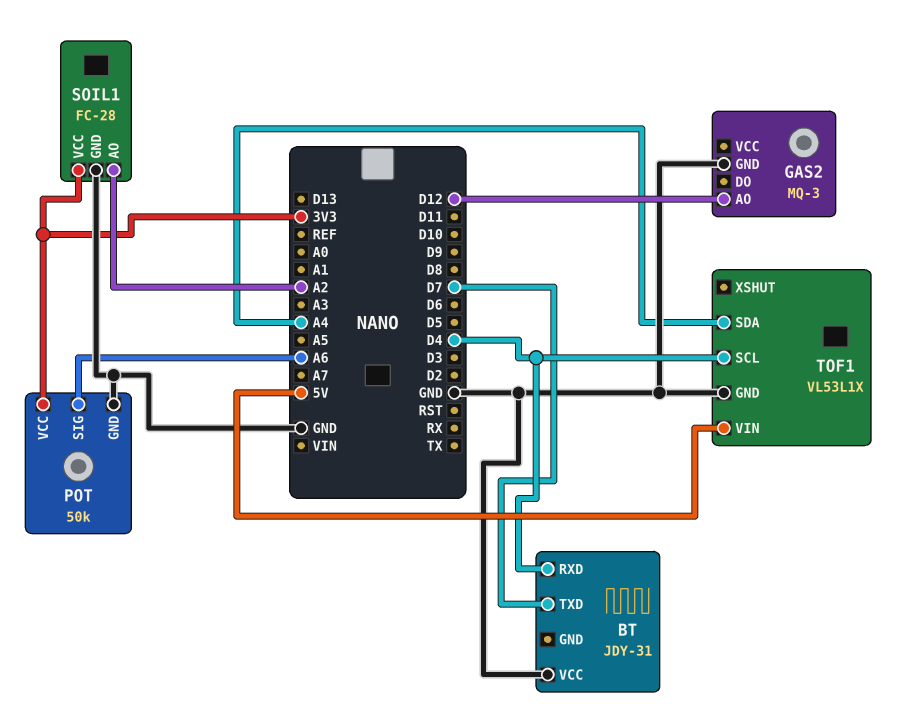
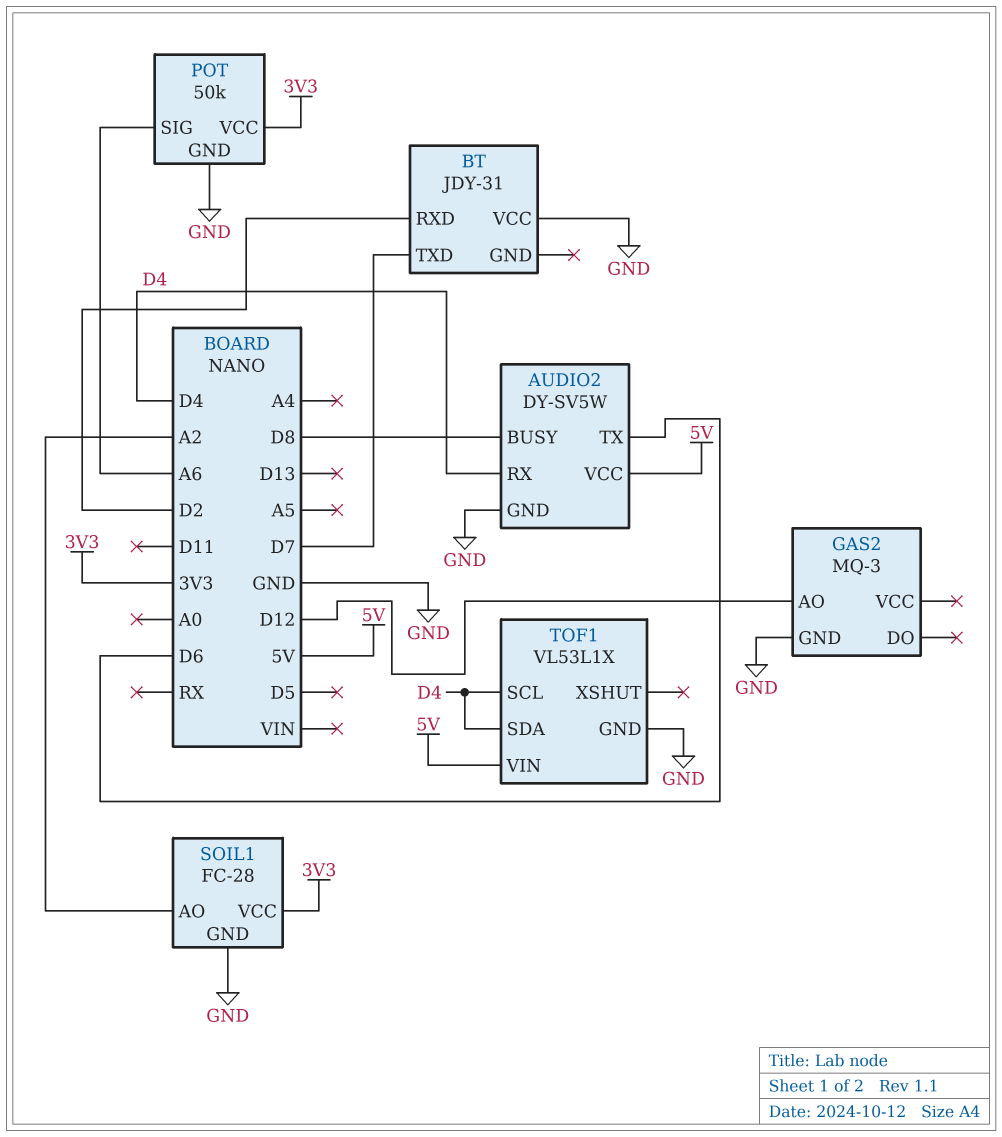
AUDIO2: none -> DY-SV5W
AUDIO2 pin BUSY: none -> D8
AUDIO2 pin GND: none -> GND
AUDIO2 pin RX: none -> D4
AUDIO2 pin TX: none -> D6
AUDIO2 pin VCC: none -> 5V
BT pin RXD: D4 -> D2
TOF1 pin SDA: A4 -> D4

